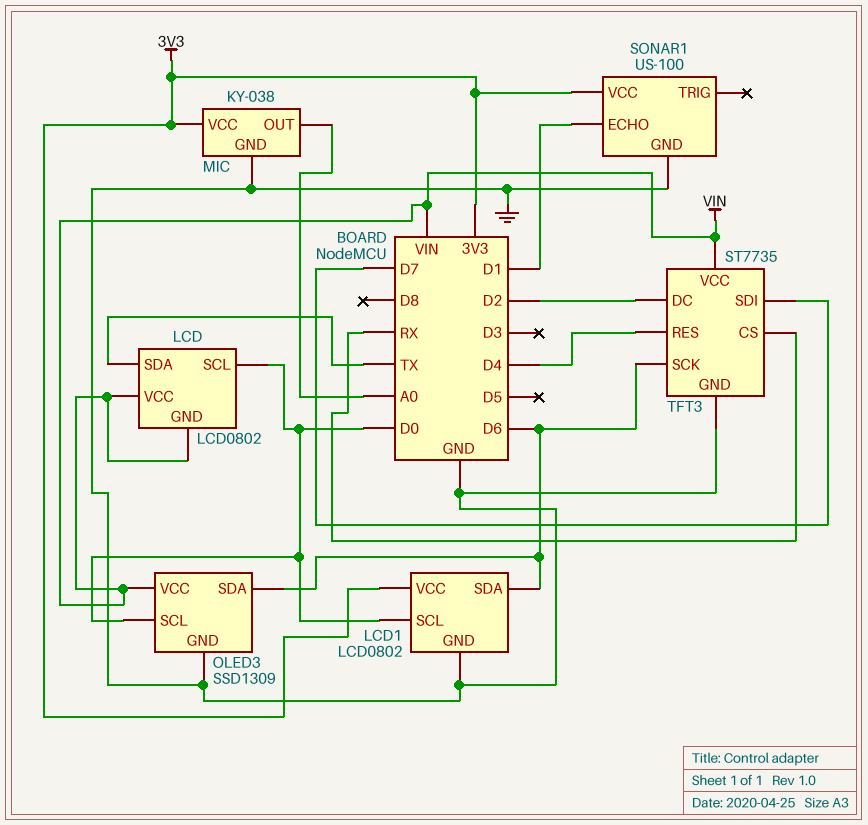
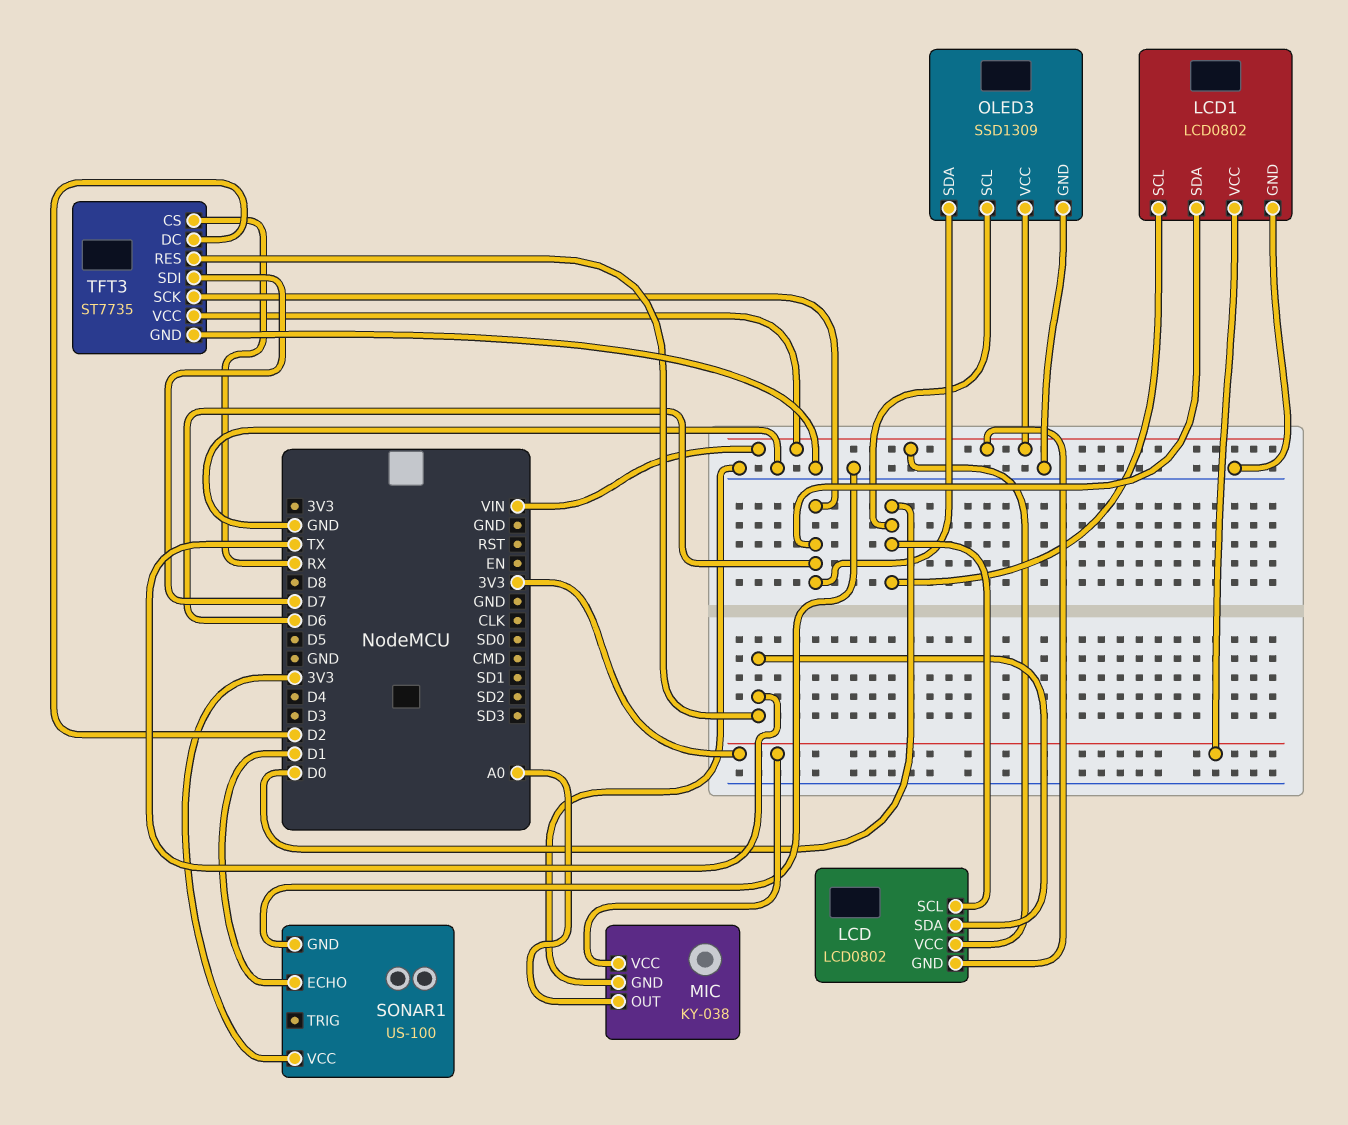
TFT3 pin RES: D4 -> TX

